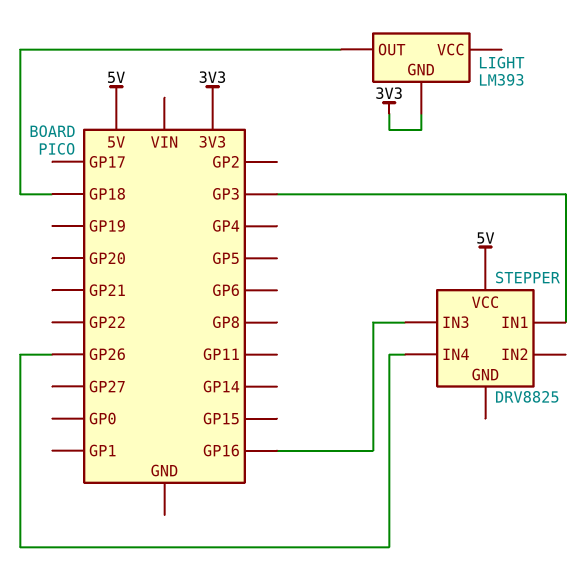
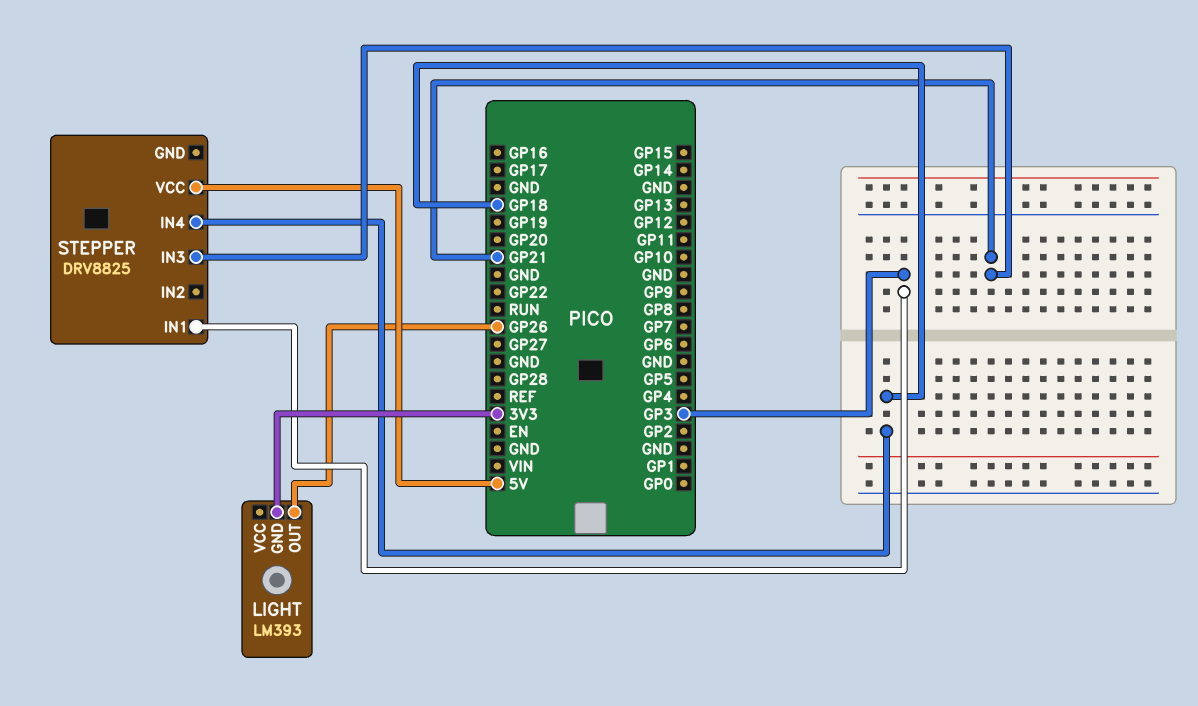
LIGHT pin OUT: GP18 -> GP26
STEPPER pin IN3: GP16 -> GP21
STEPPER pin IN4: GP26 -> GP18

